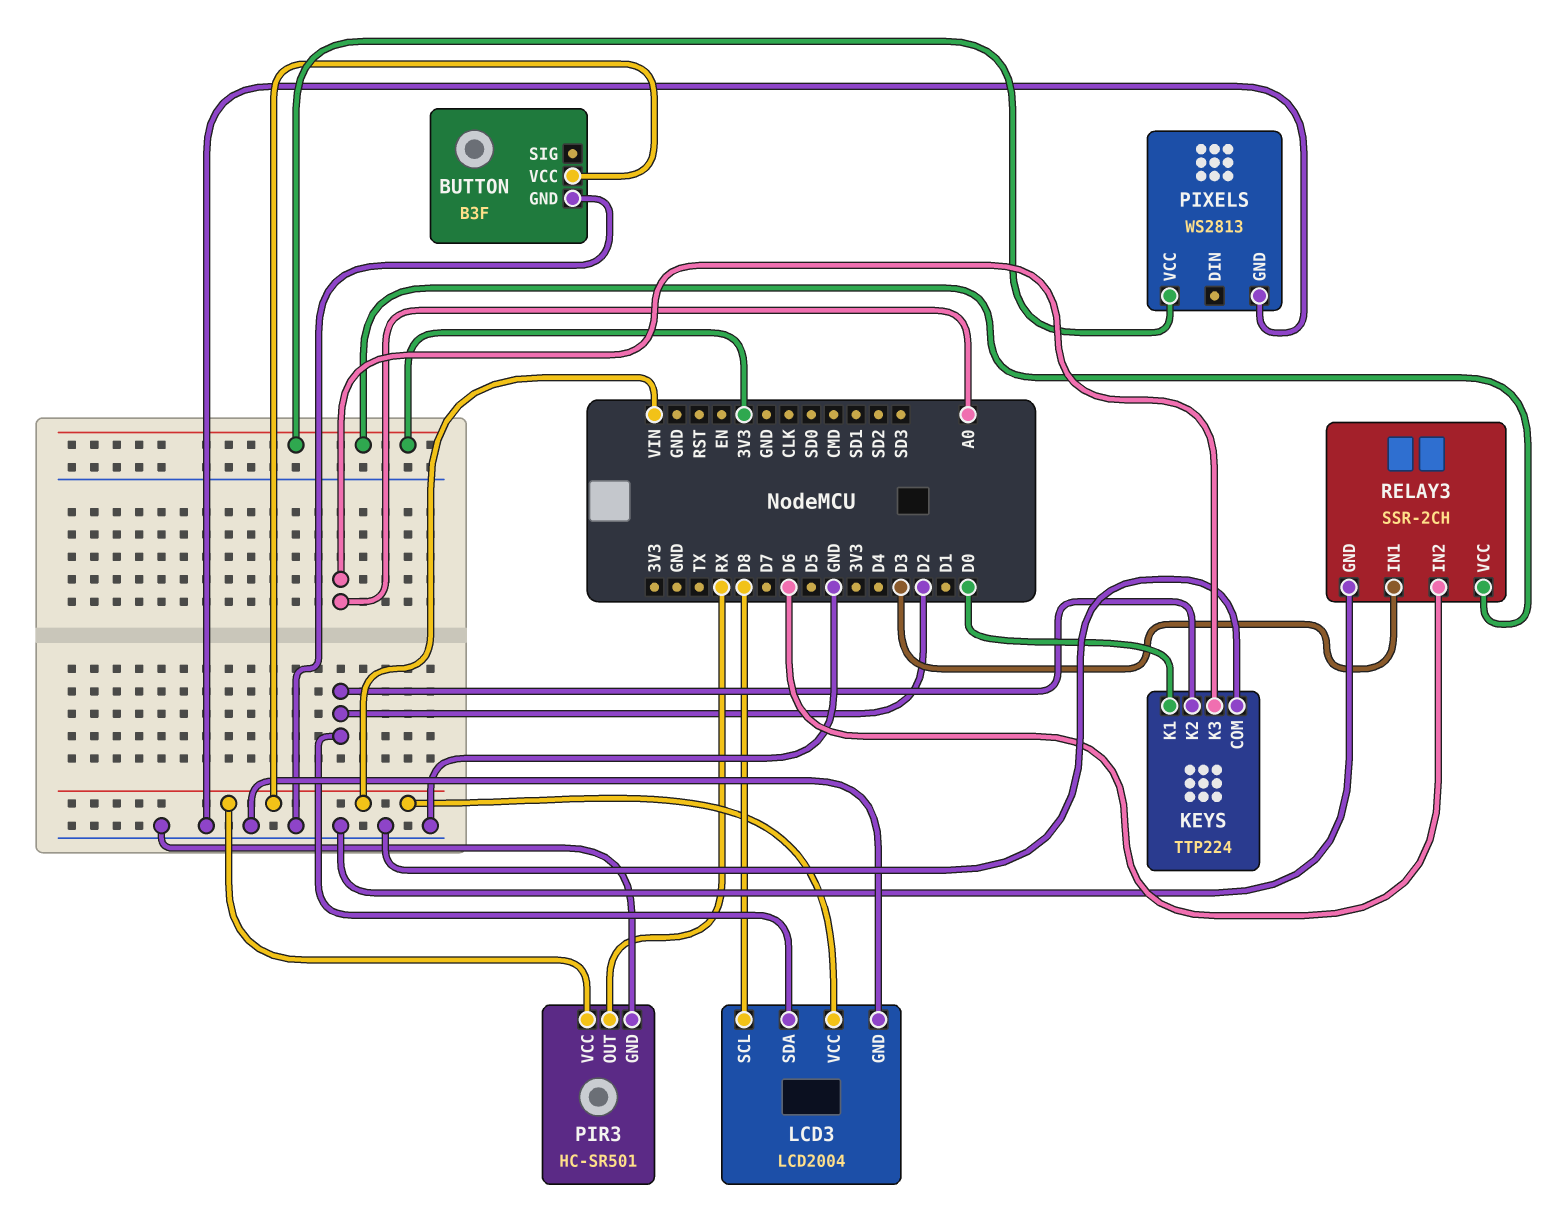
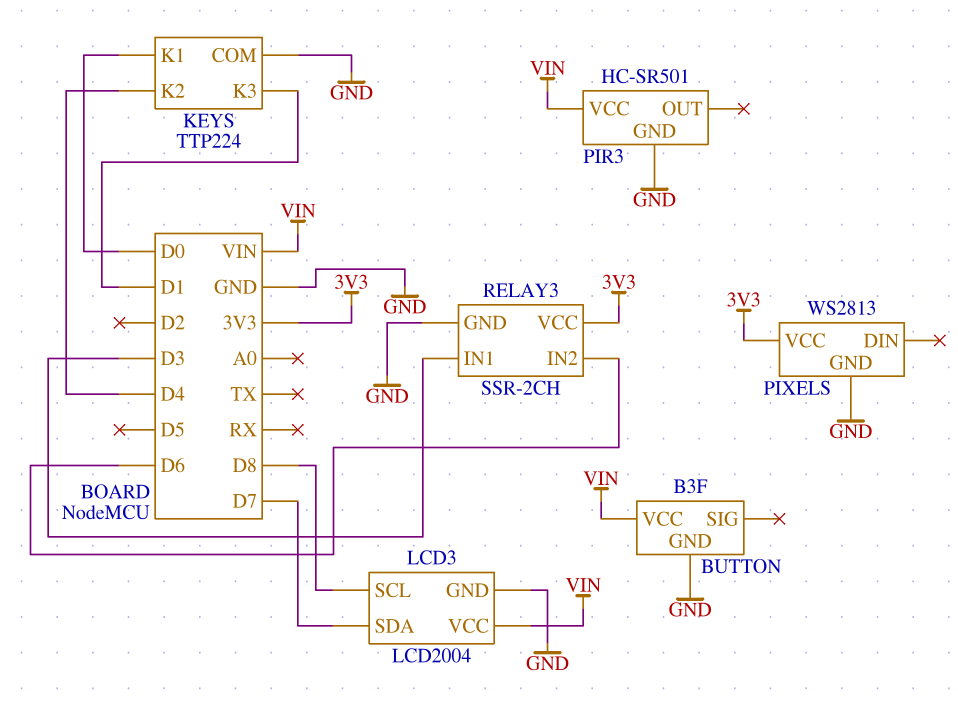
KEYS pin K2: D2 -> D4
KEYS pin K3: A0 -> D1
LCD3 pin SDA: D2 -> D7
PIR3 pin OUT: RX -> none

